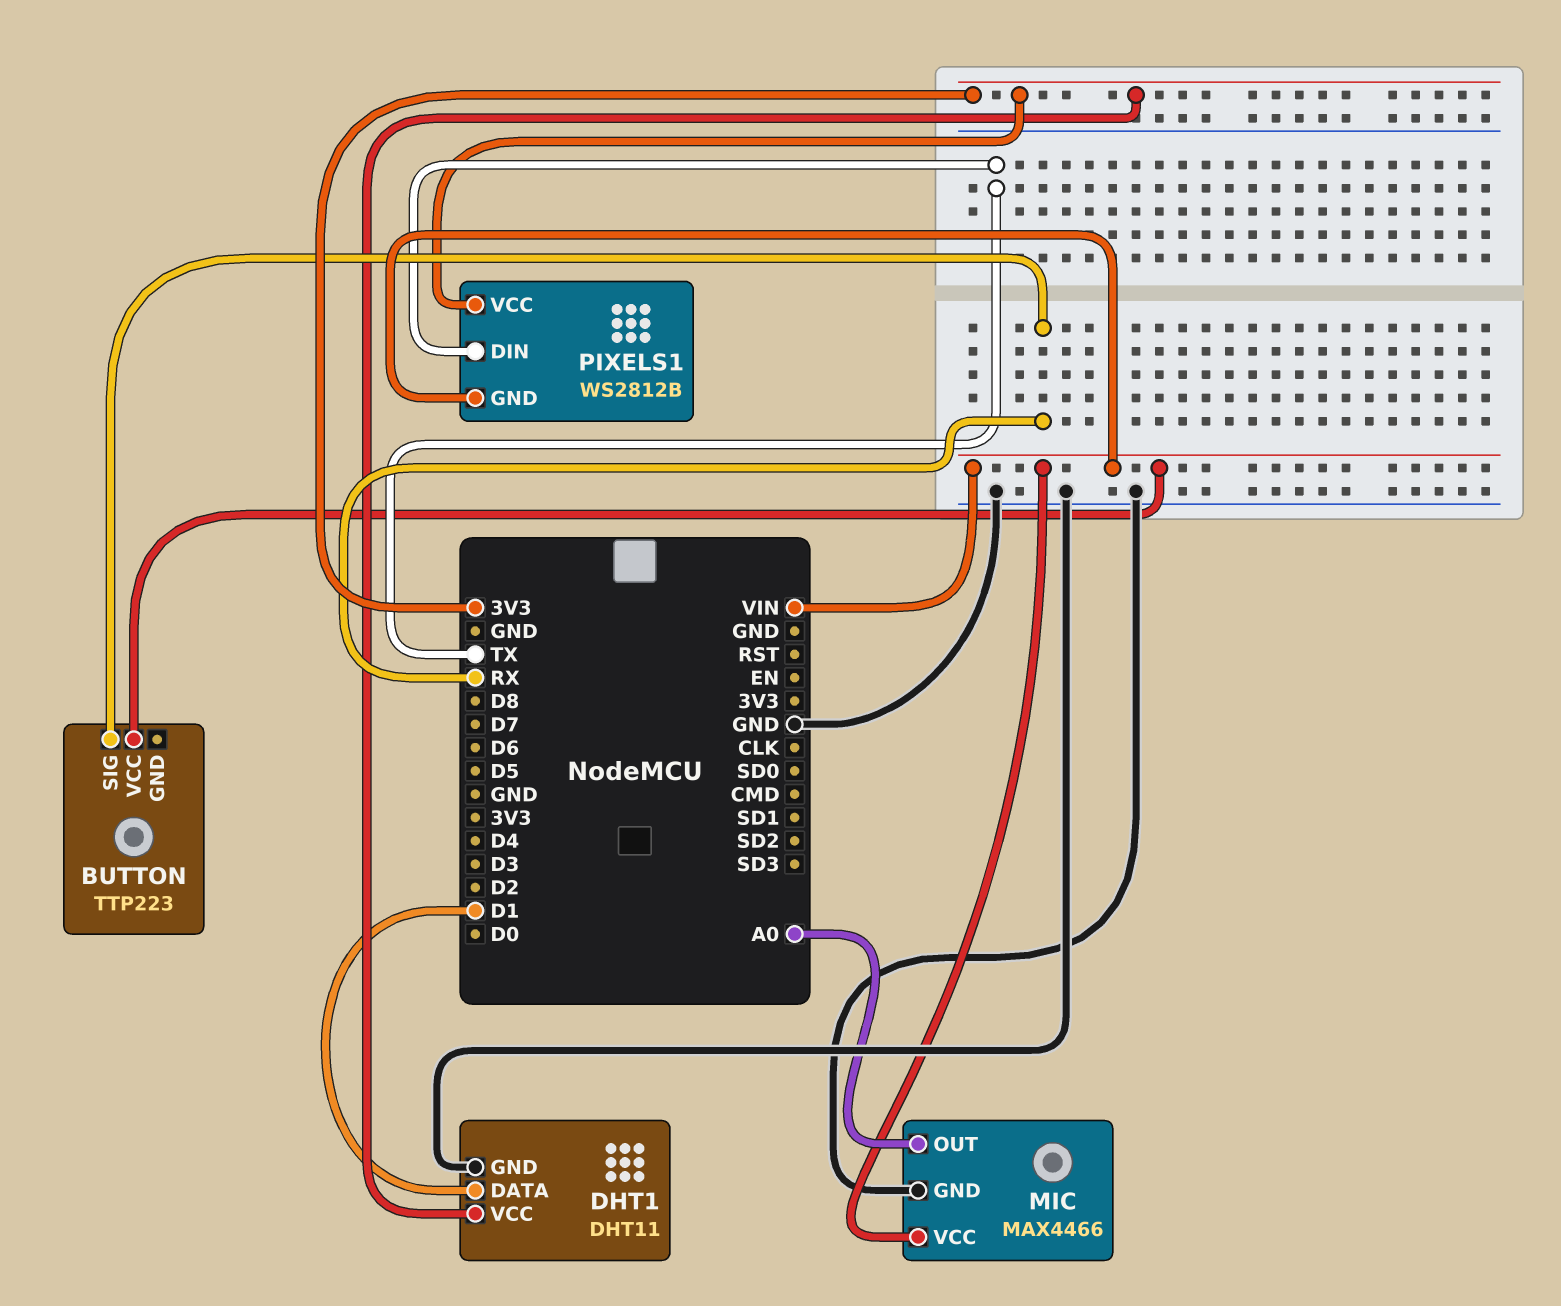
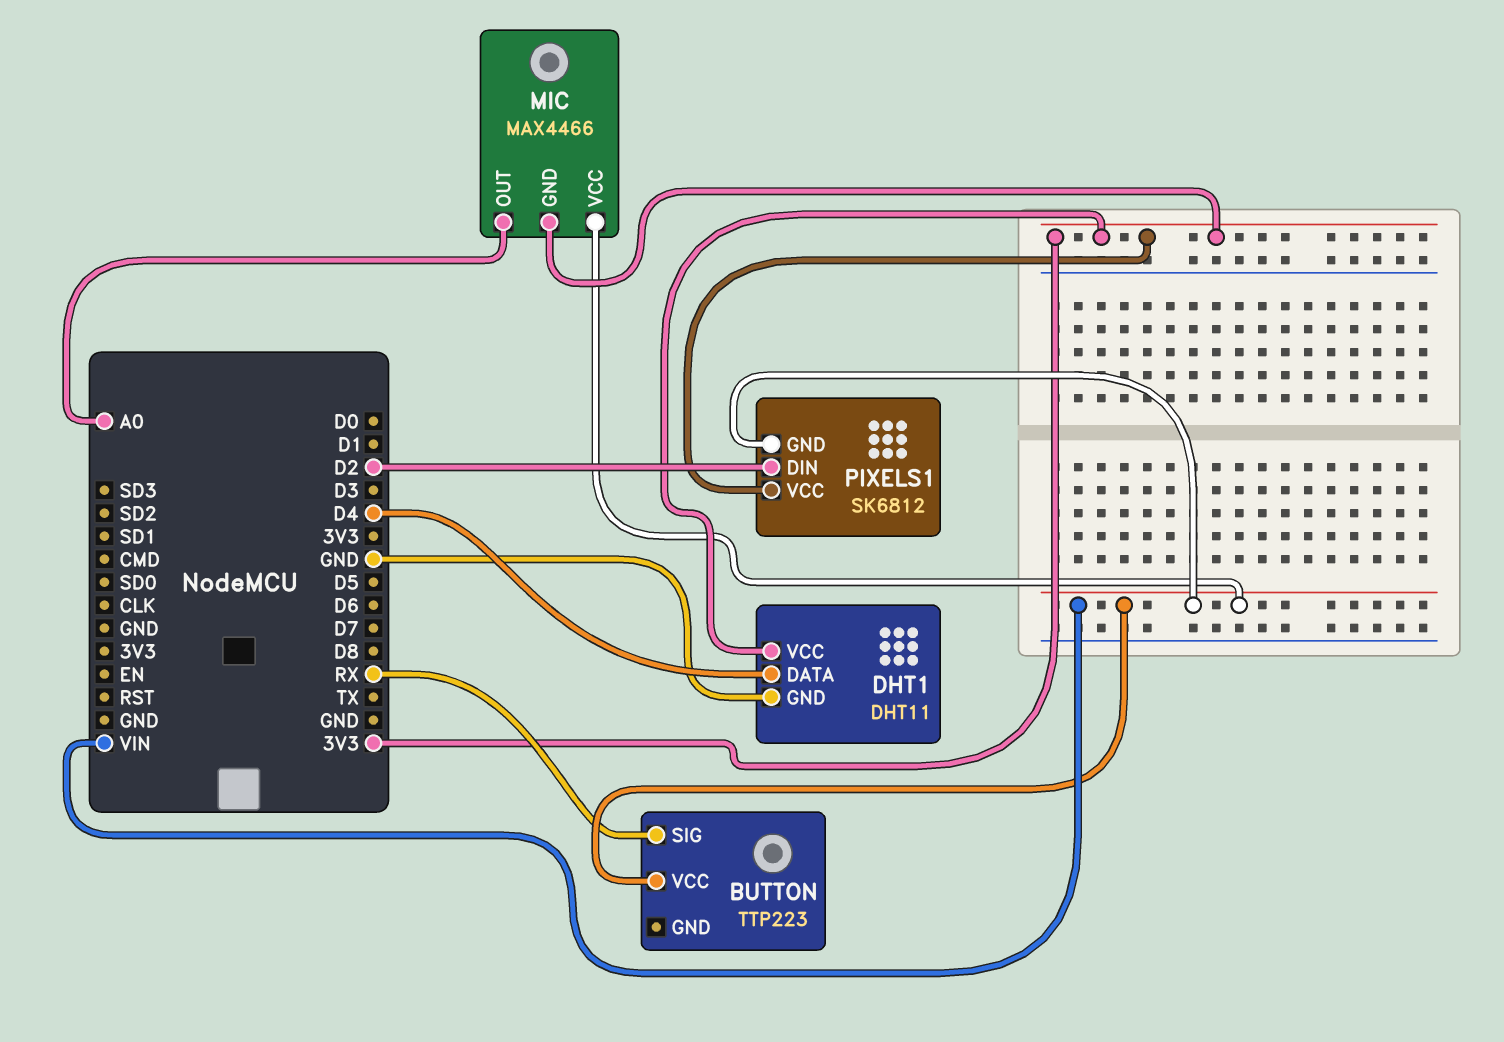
DHT1 pin DATA: D1 -> D4
MIC pin GND: GND -> 3V3
PIXELS1: WS2812B -> SK6812
PIXELS1 pin DIN: TX -> D2

